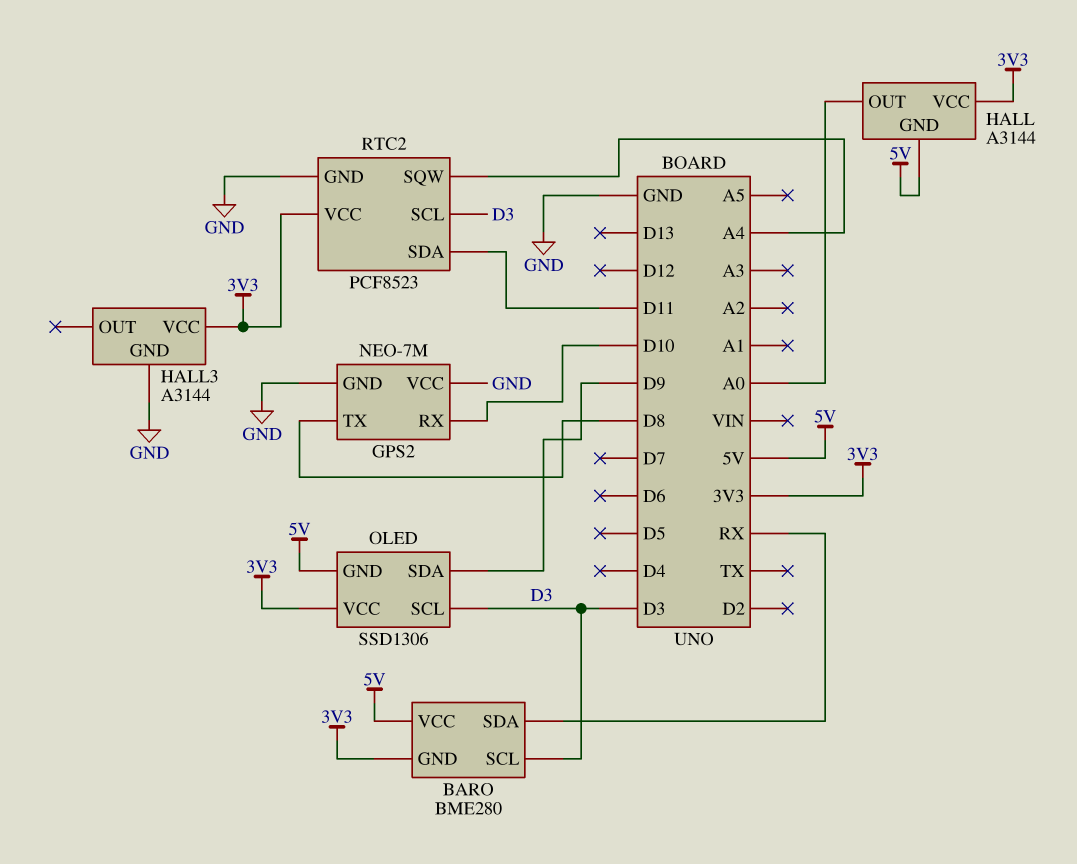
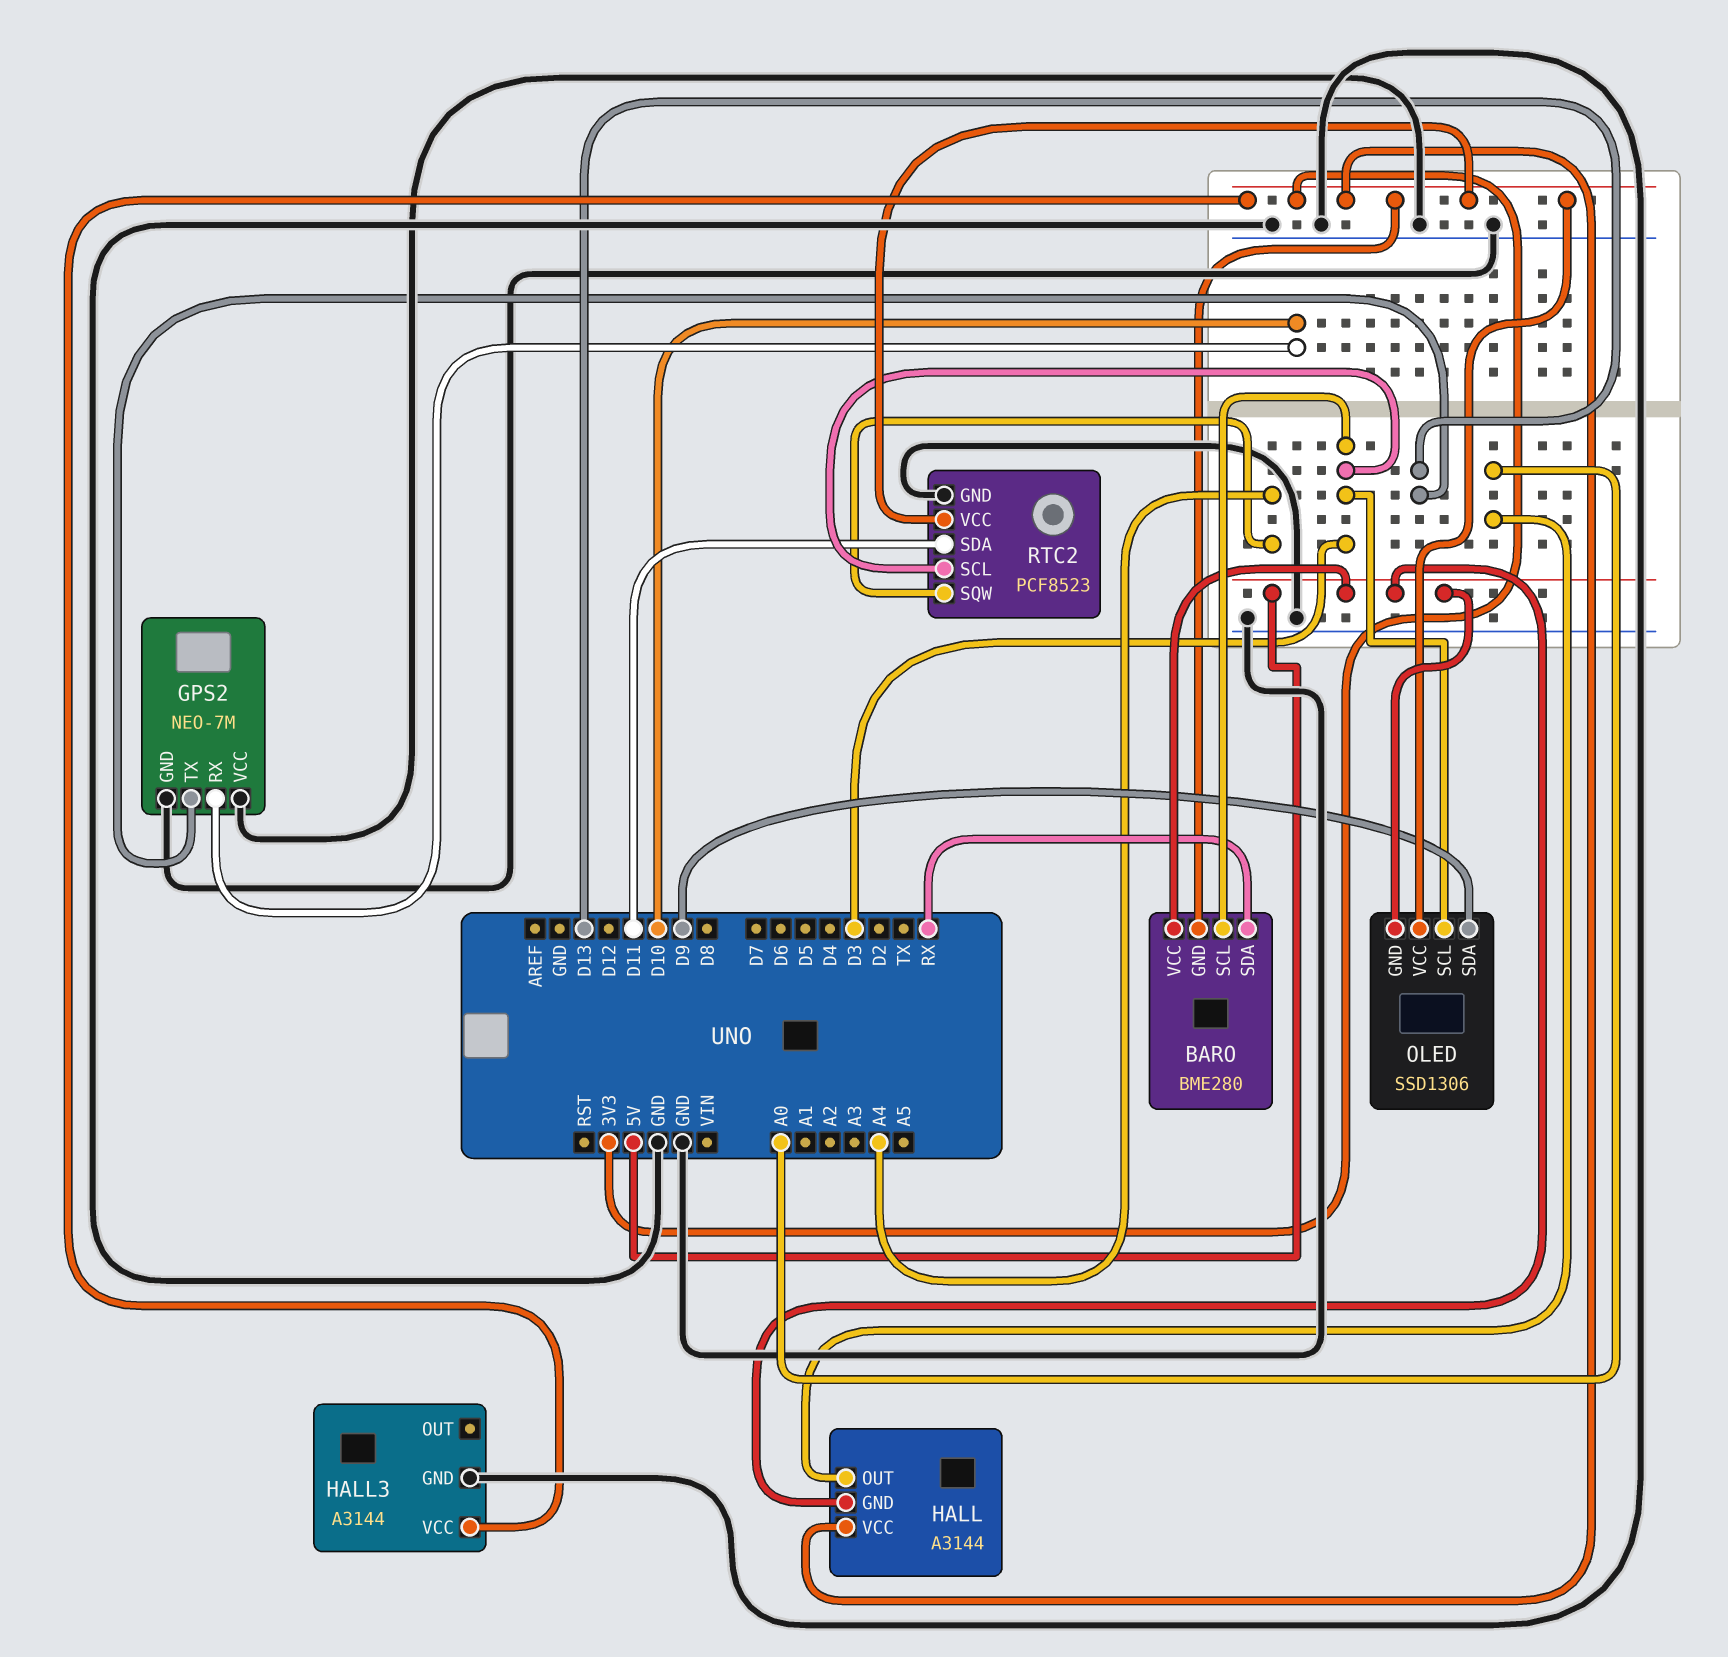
GPS2 pin TX: D8 -> D13

